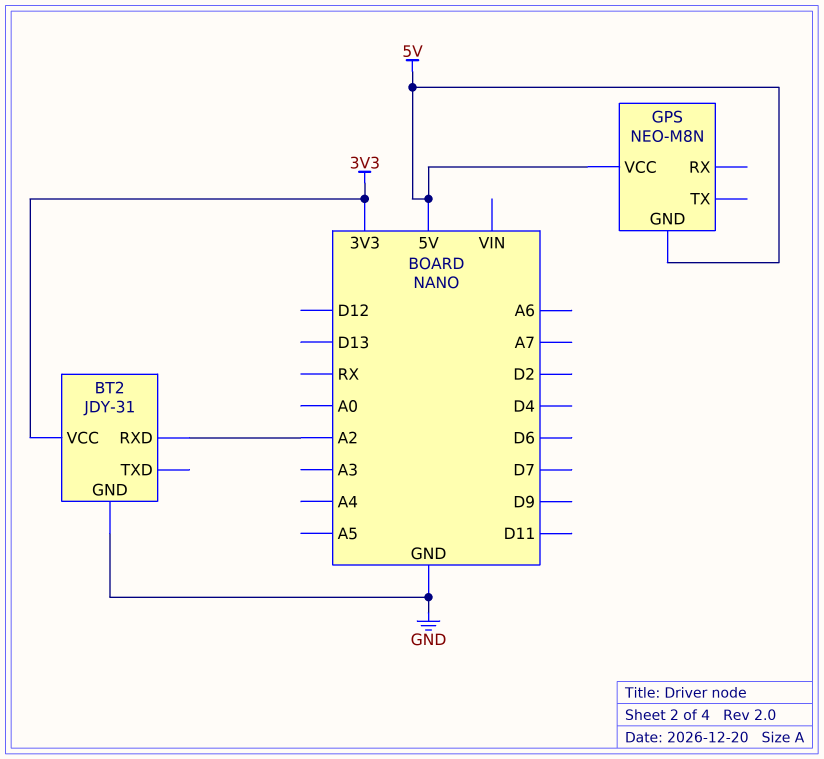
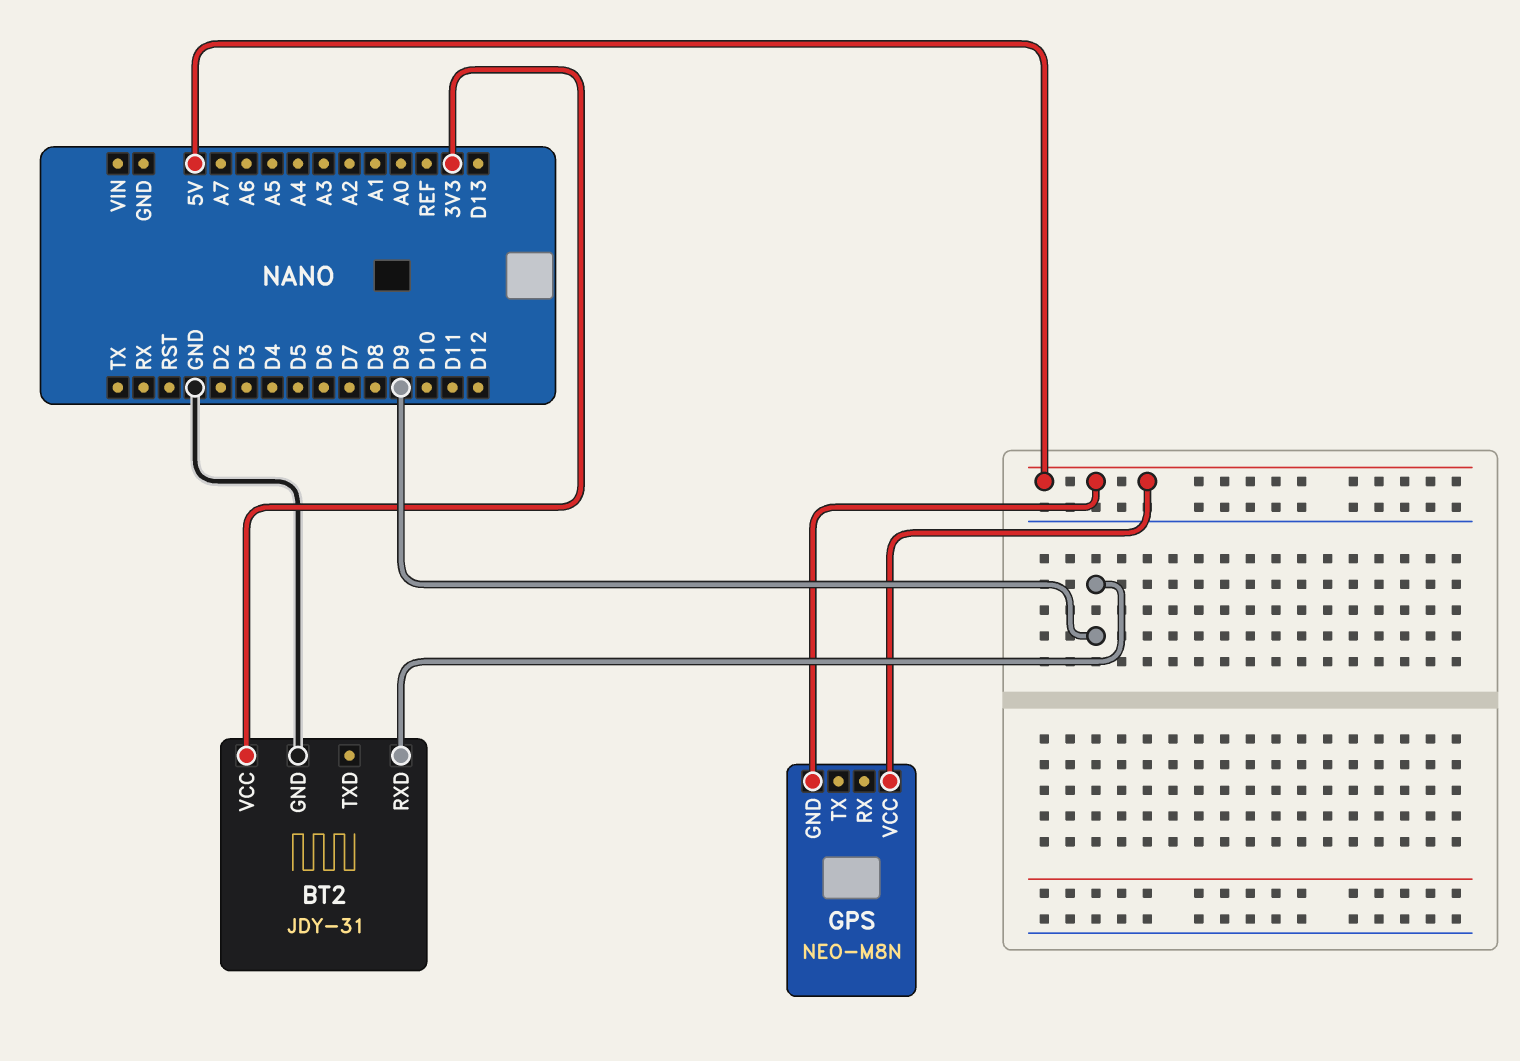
BT2 pin RXD: A2 -> D9

